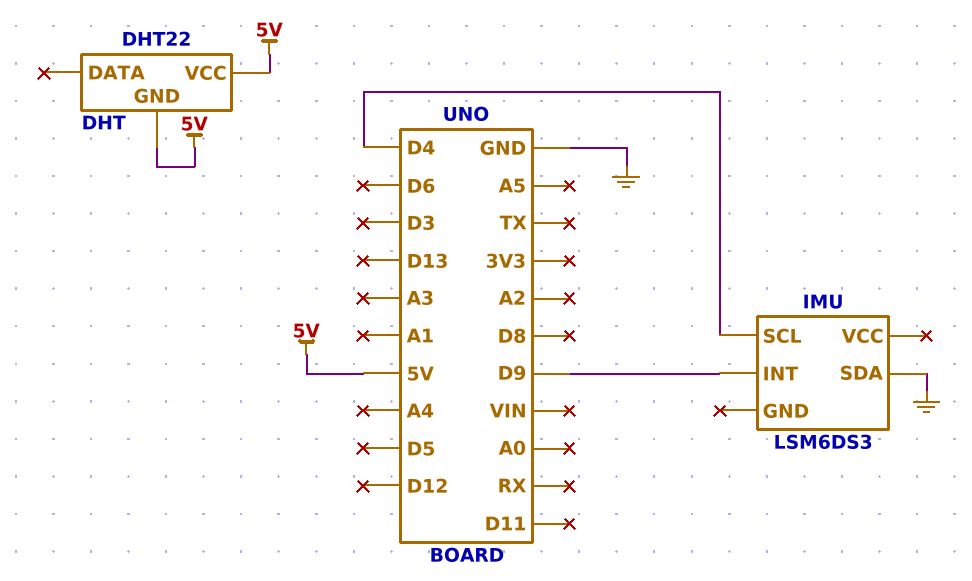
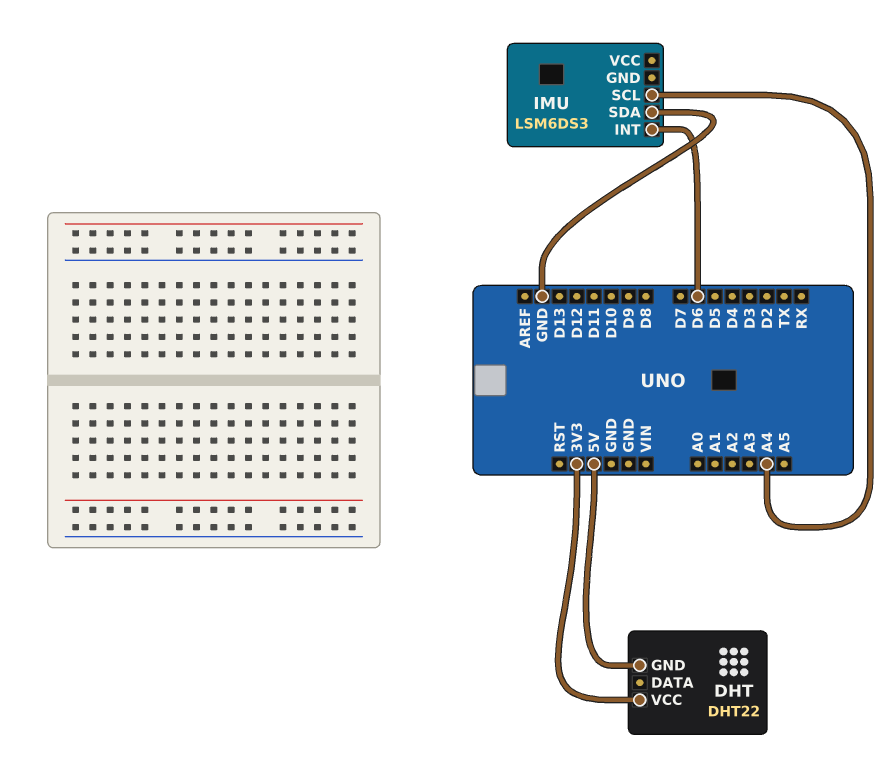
DHT pin VCC: 5V -> 3V3
IMU pin INT: D9 -> D6
IMU pin SCL: D4 -> A4

